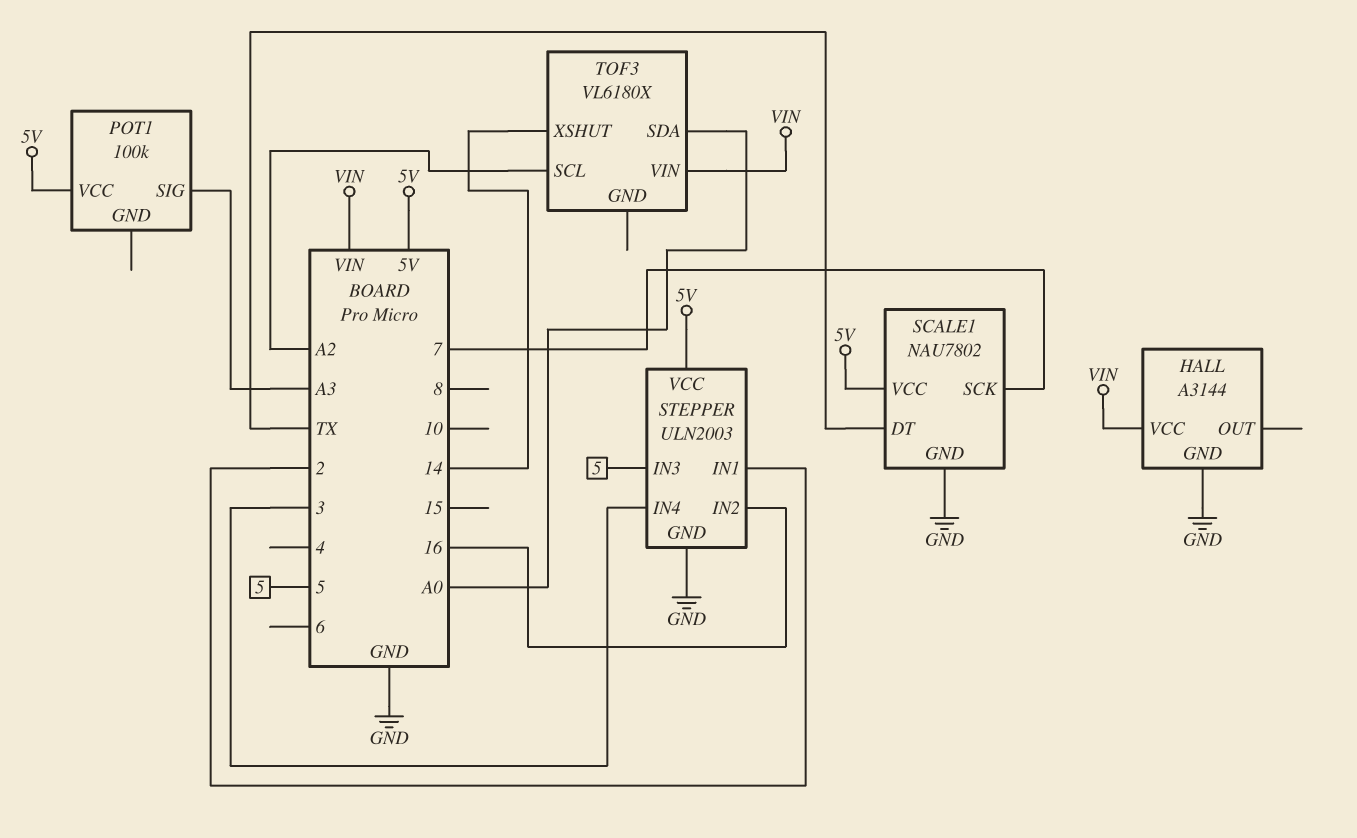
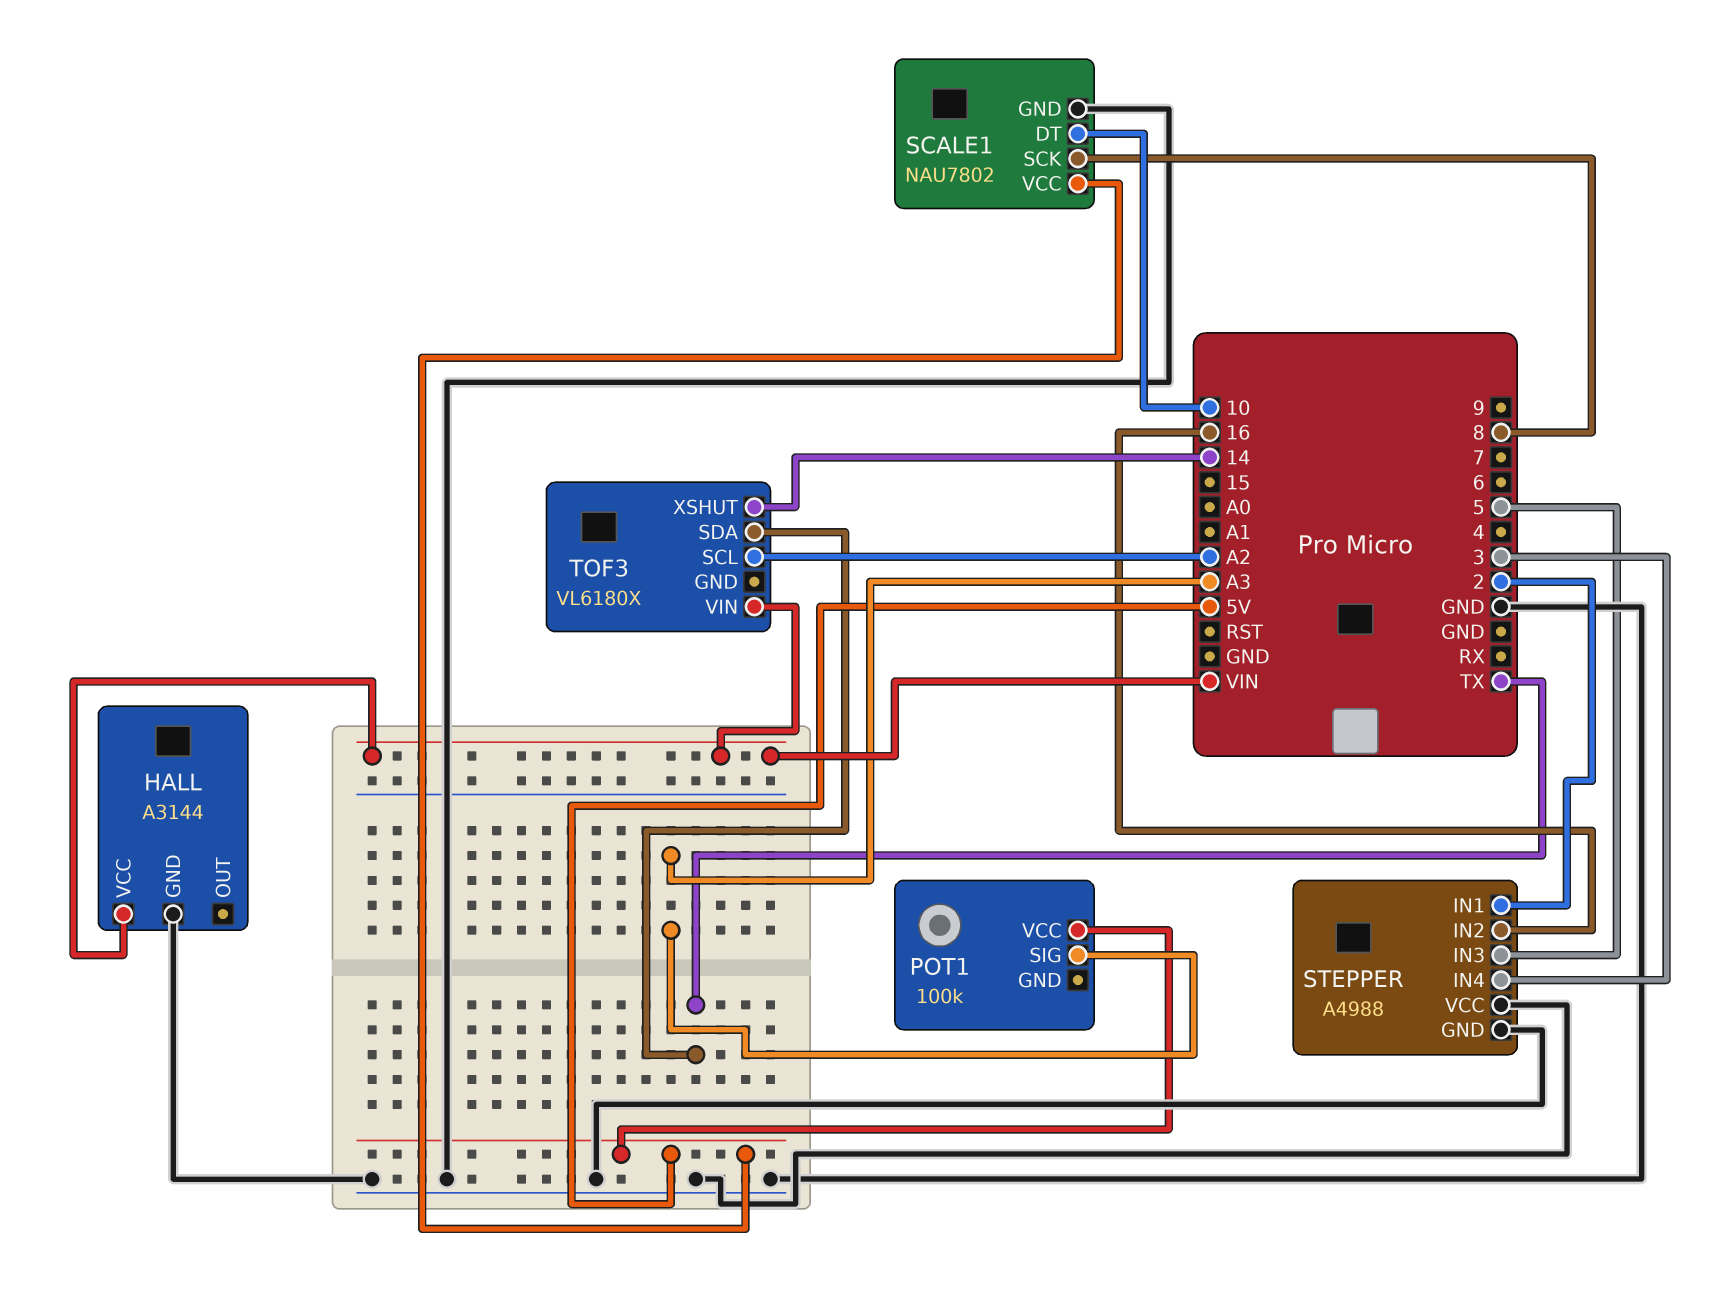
SCALE1 pin DT: TX -> 10
SCALE1 pin SCK: 7 -> 8
STEPPER: ULN2003 -> A4988
STEPPER pin VCC: 5V -> GND
TOF3 pin SDA: A0 -> TX

